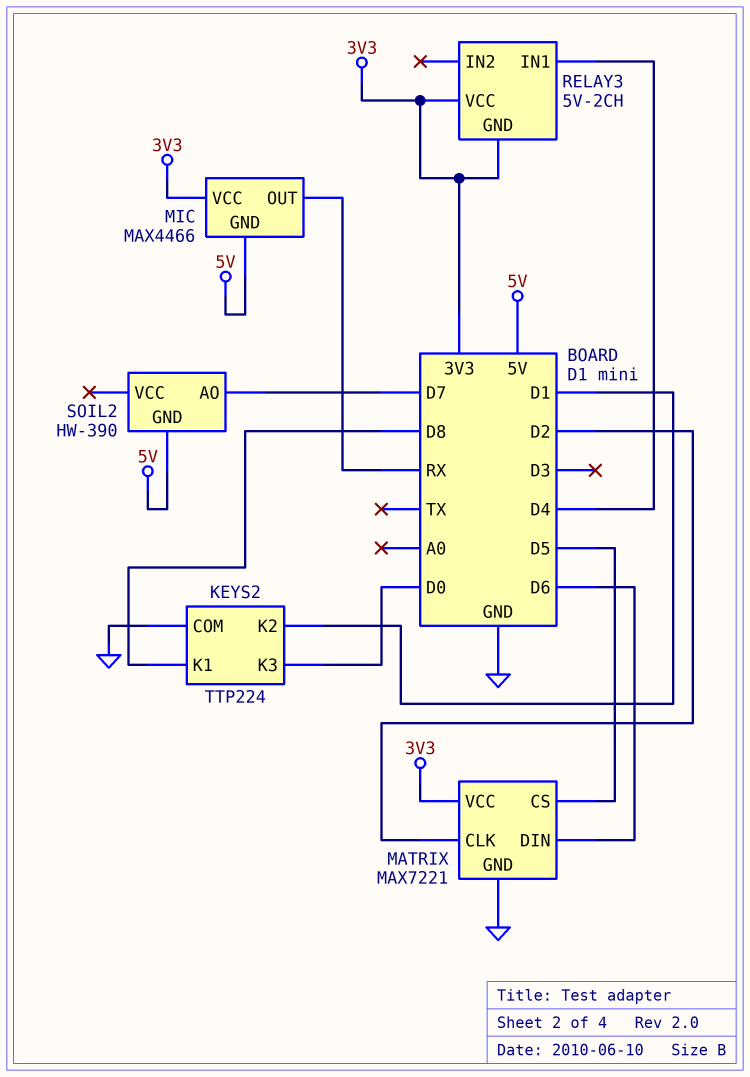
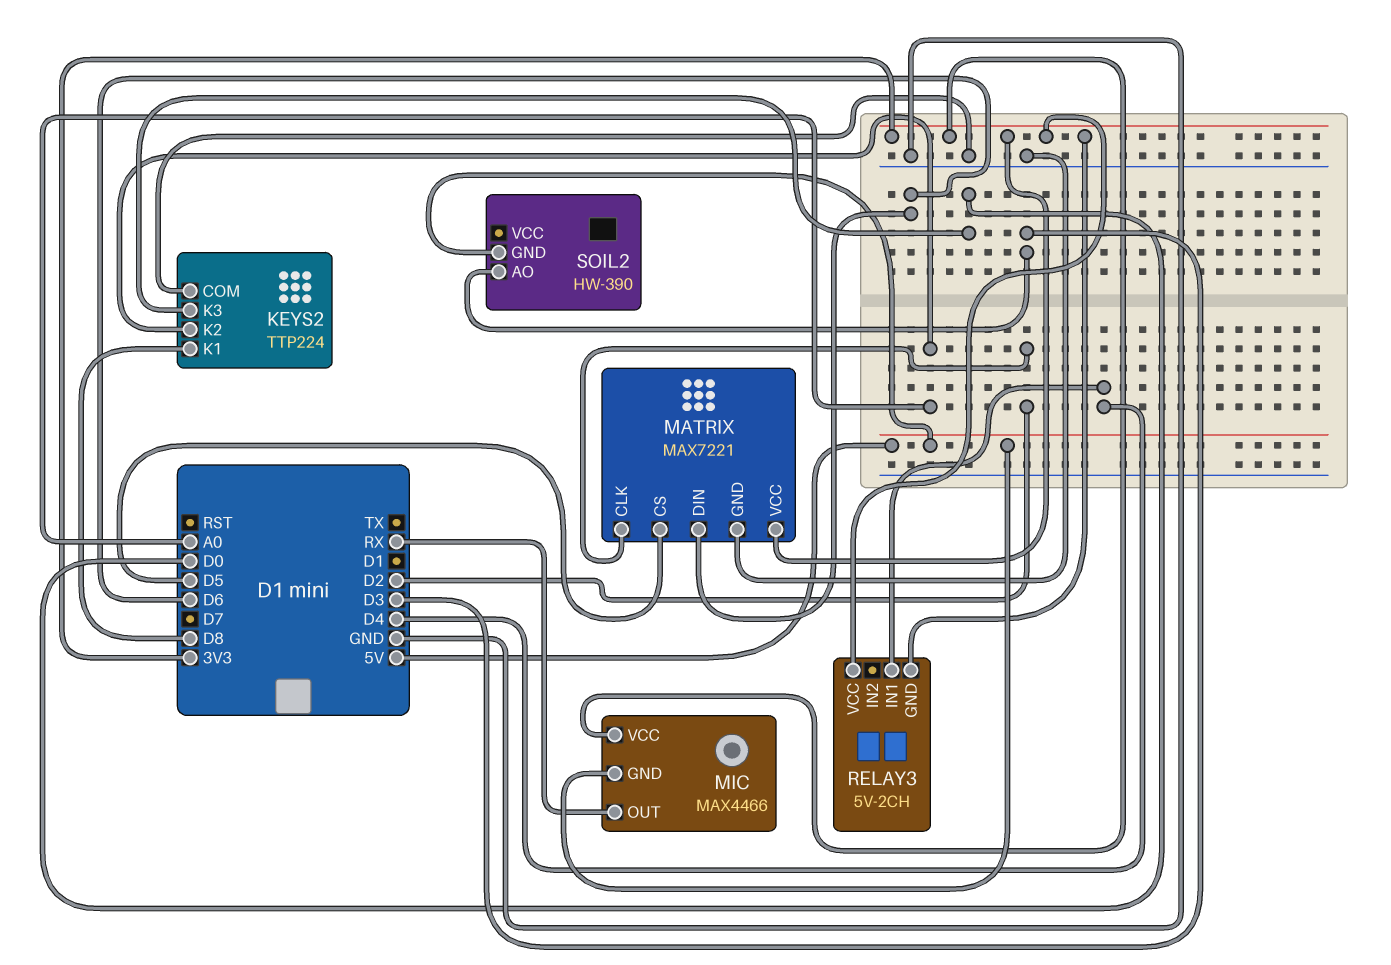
KEYS2 pin K2: D1 -> A0
SOIL2 pin AO: D7 -> D3

